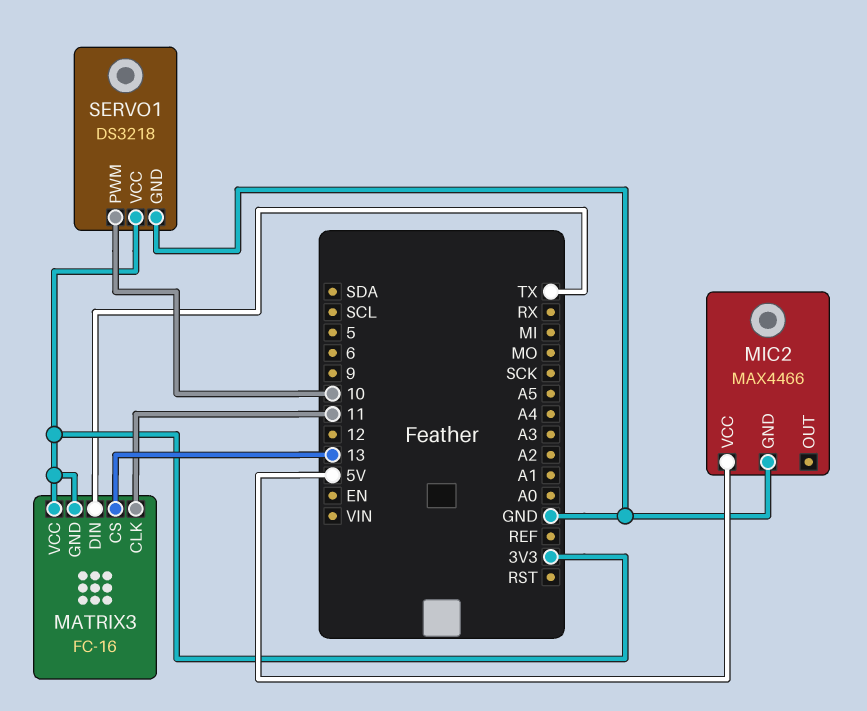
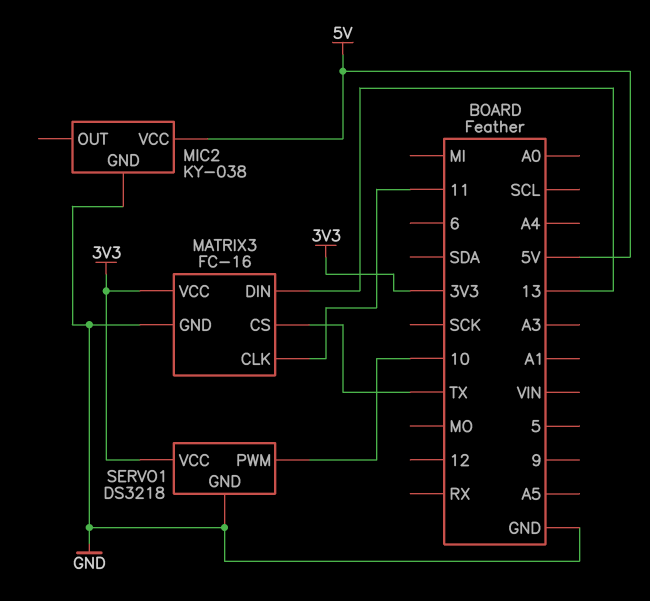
MATRIX3 pin CS: 13 -> TX
MATRIX3 pin DIN: TX -> 13
MATRIX3 pin GND: 3V3 -> GND
MIC2: MAX4466 -> KY-038

